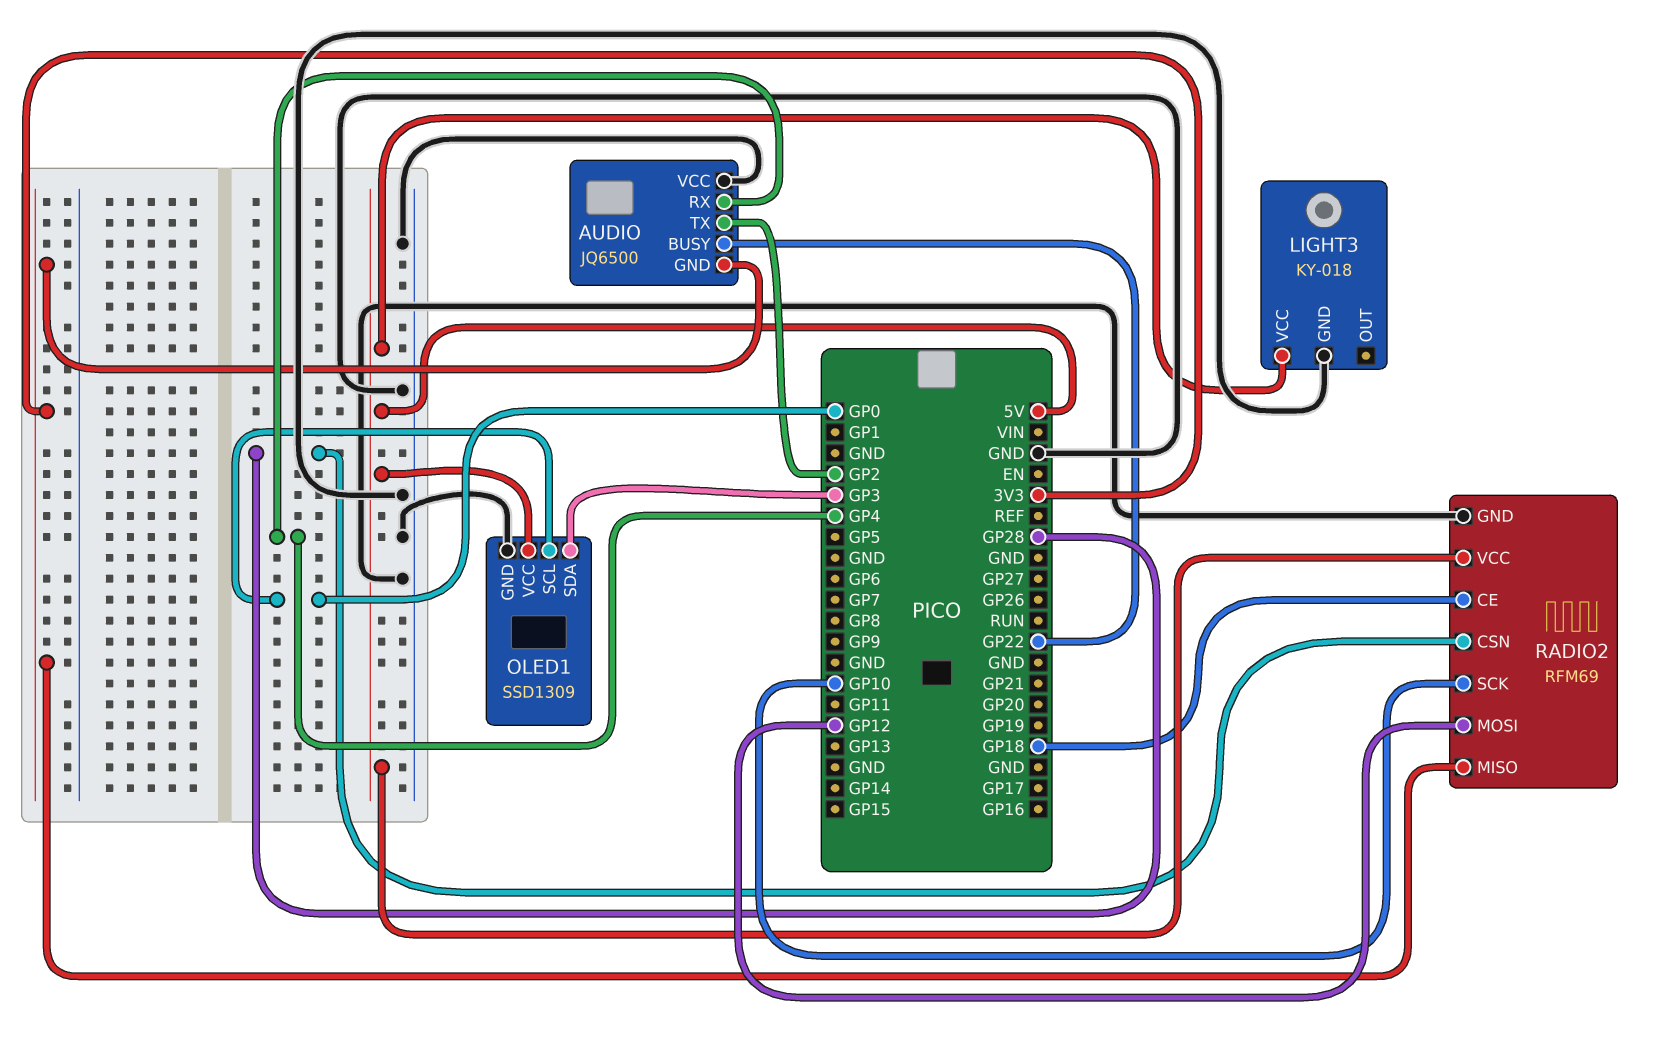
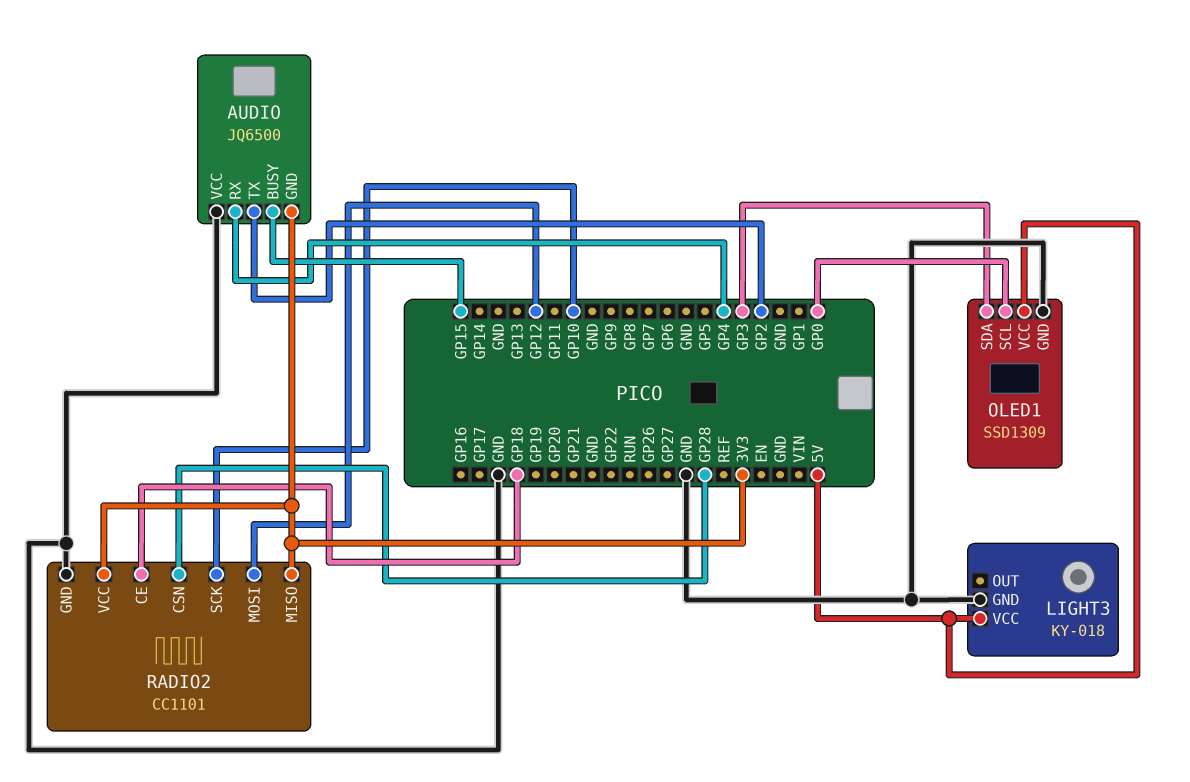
AUDIO pin BUSY: GP22 -> GP15
RADIO2: RFM69 -> CC1101
RADIO2 pin VCC: 5V -> 3V3

